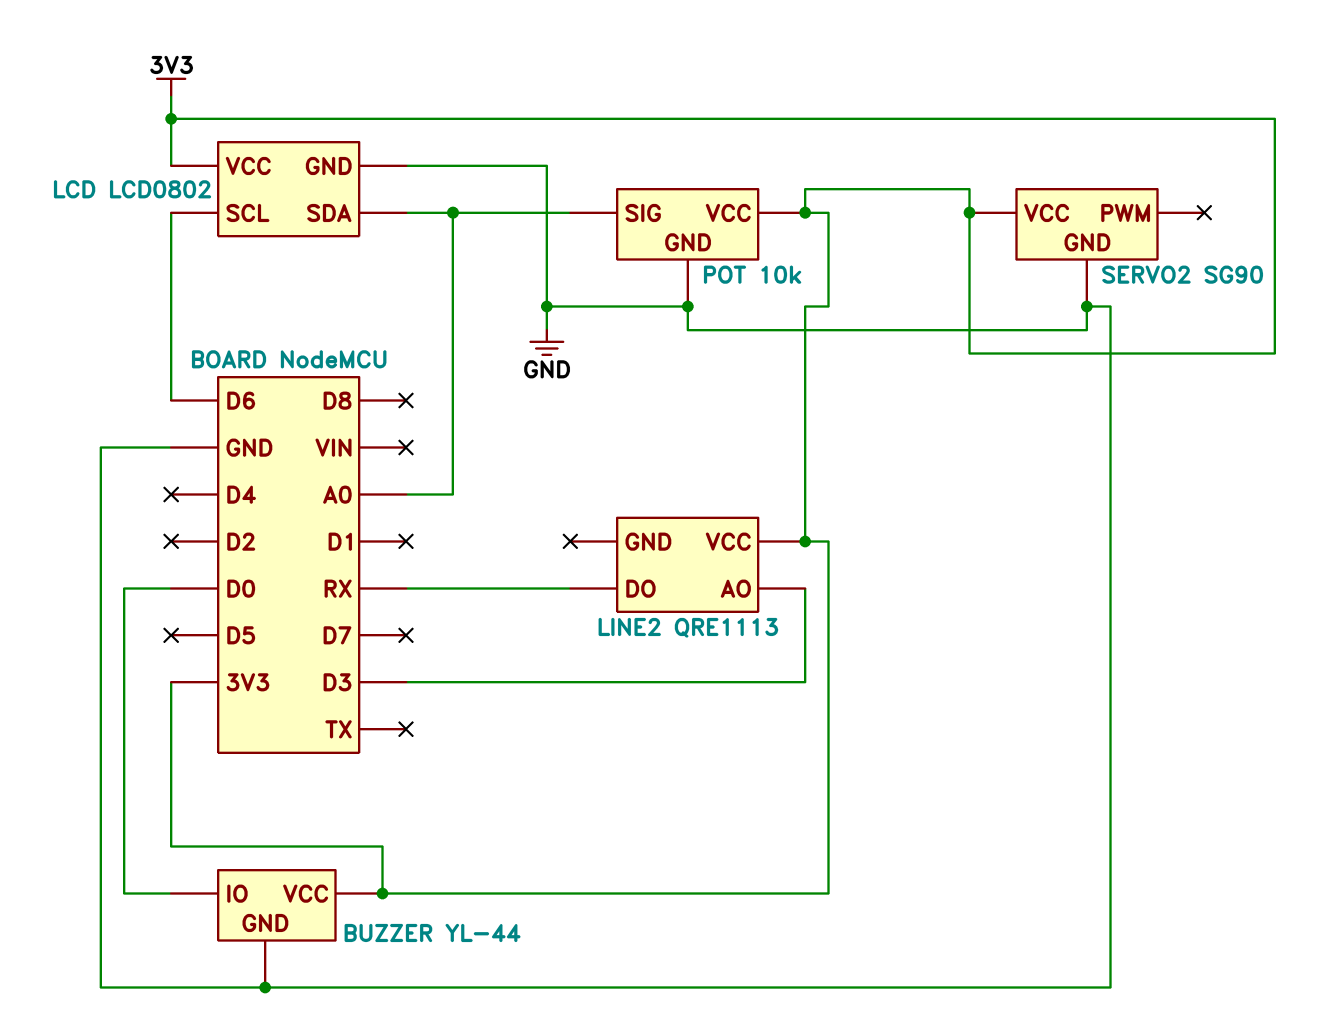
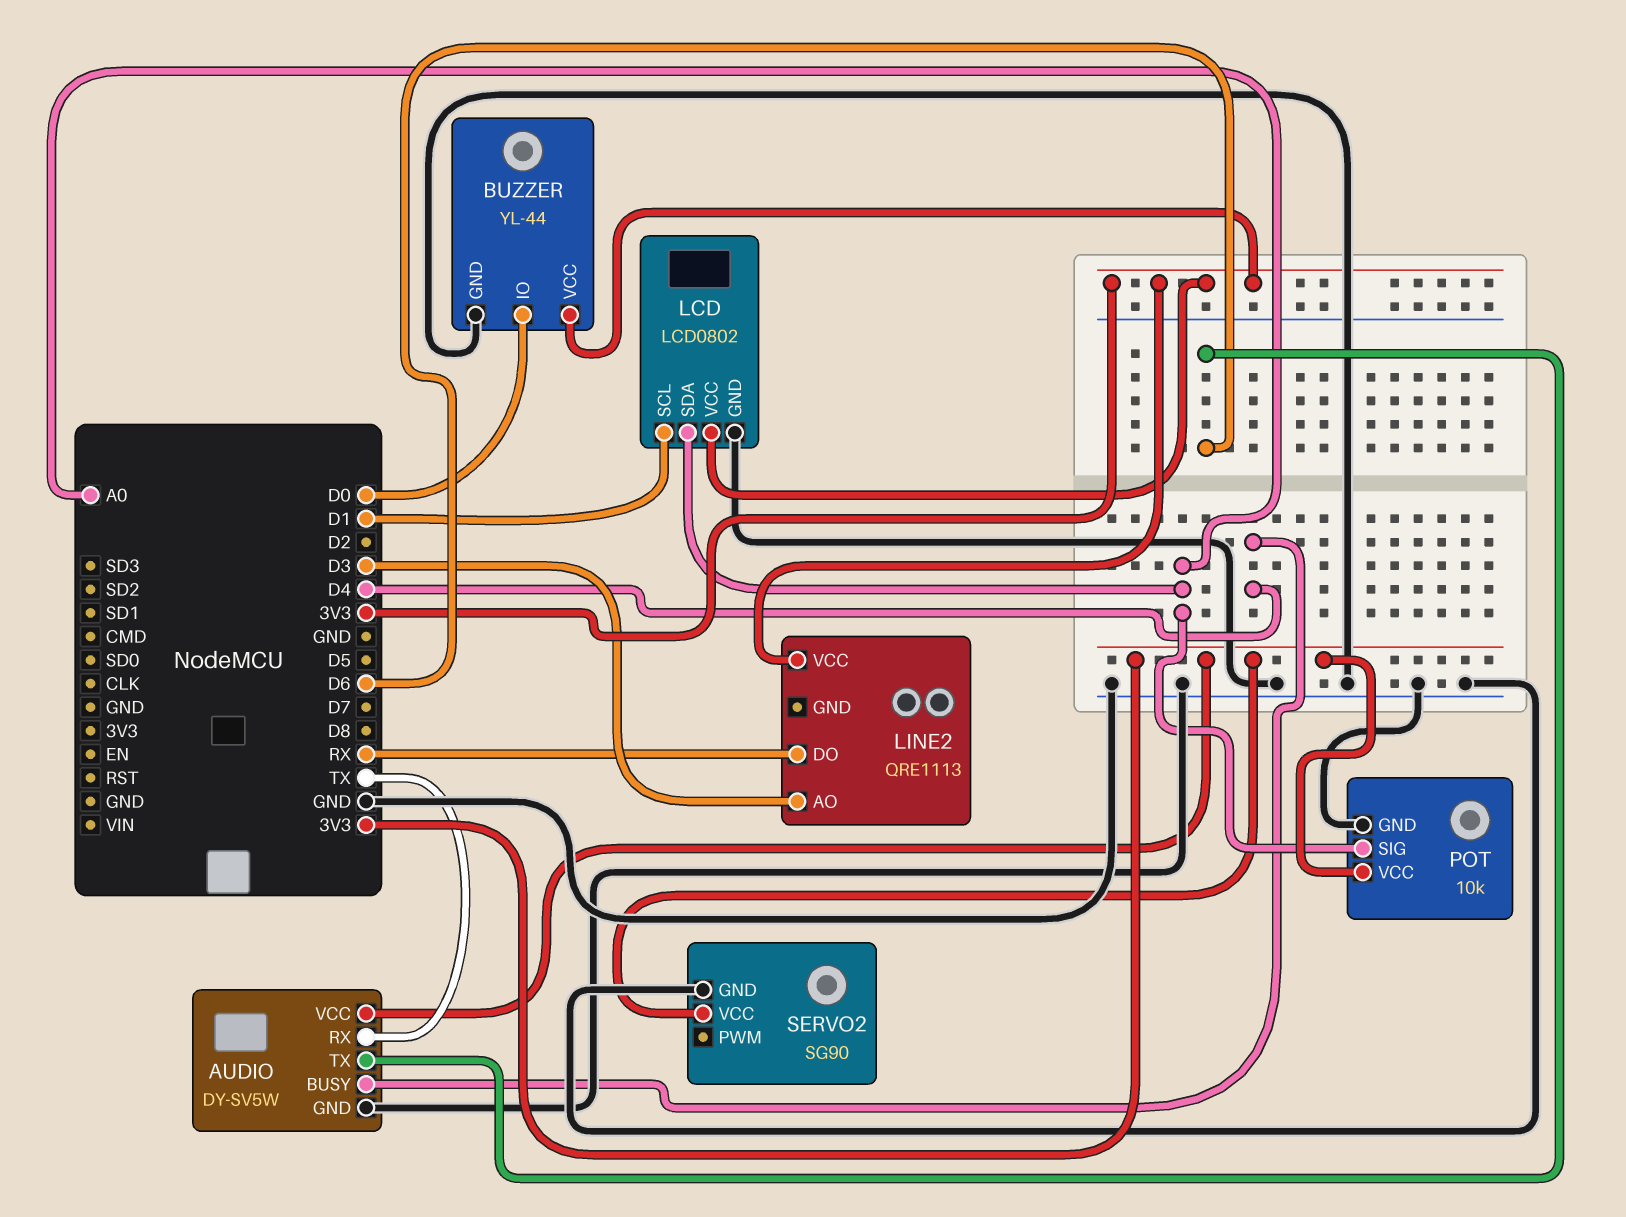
AUDIO: none -> DY-SV5W
AUDIO pin BUSY: none -> D4
AUDIO pin GND: none -> GND
AUDIO pin RX: none -> TX
AUDIO pin TX: none -> D6
AUDIO pin VCC: none -> 3V3
LCD pin SCL: D6 -> D1

